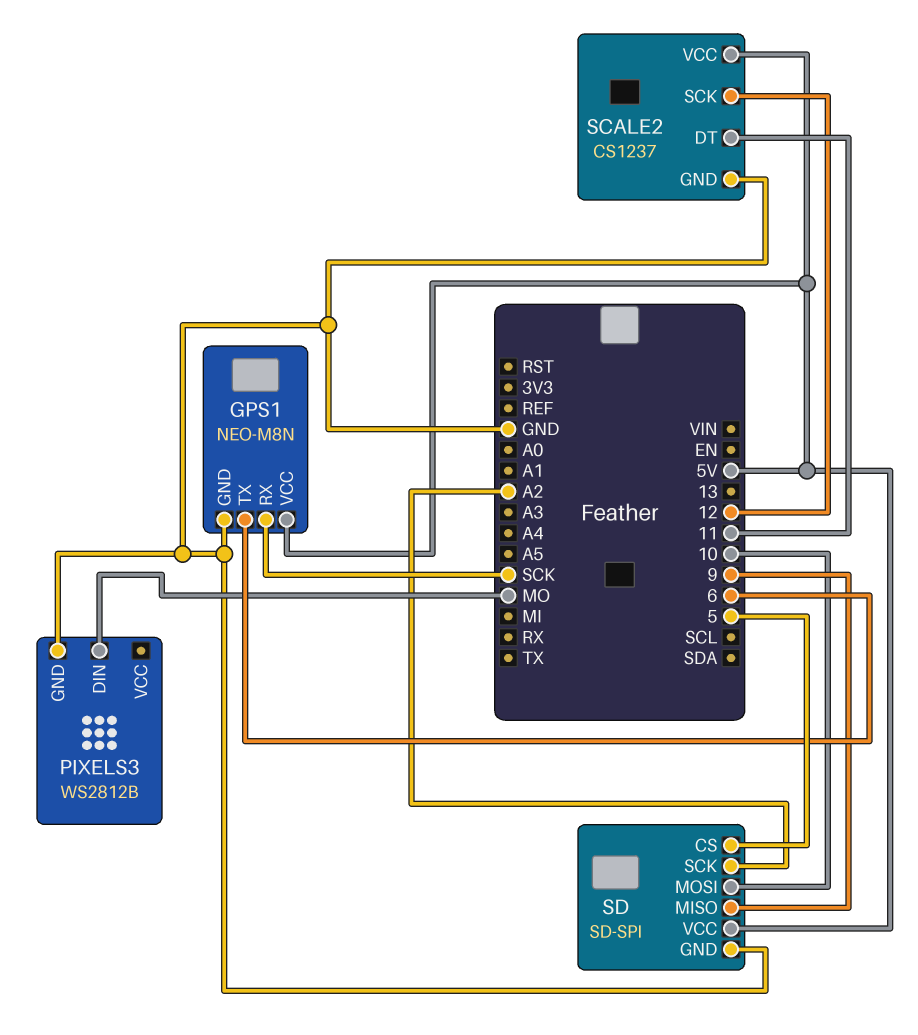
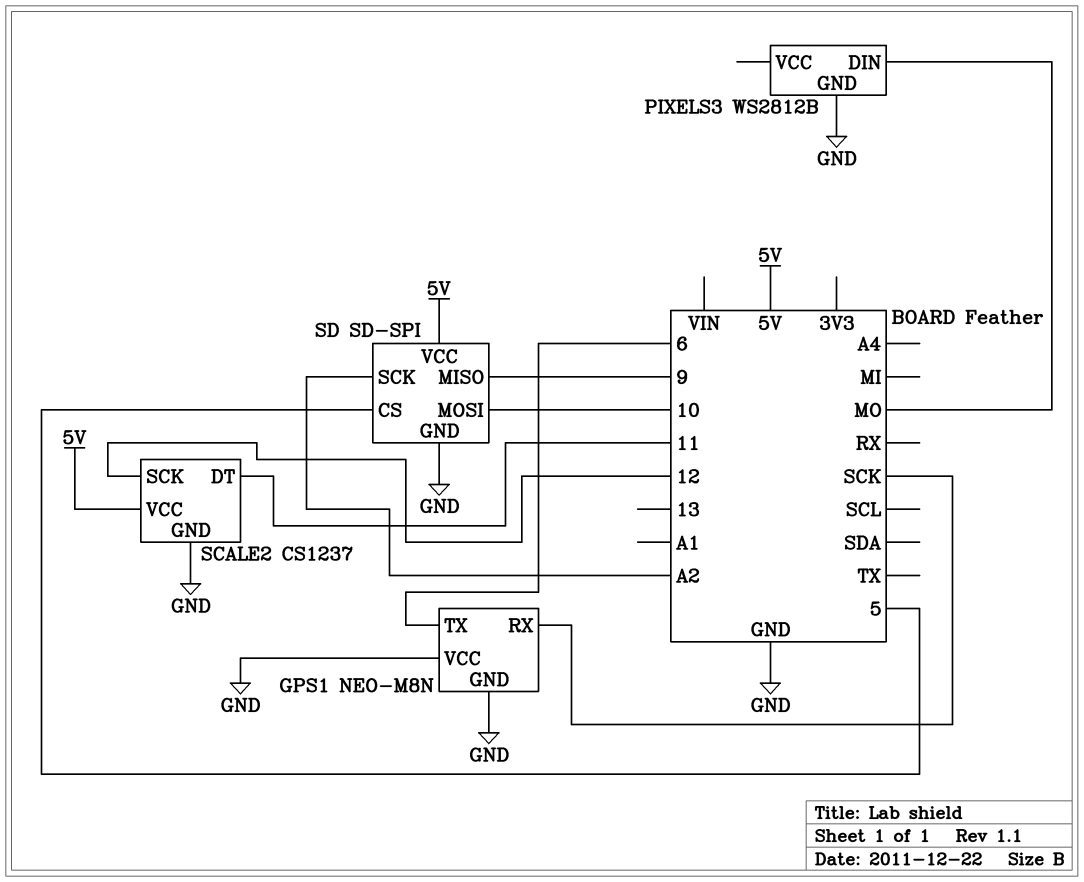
GPS1 pin VCC: 5V -> GND

